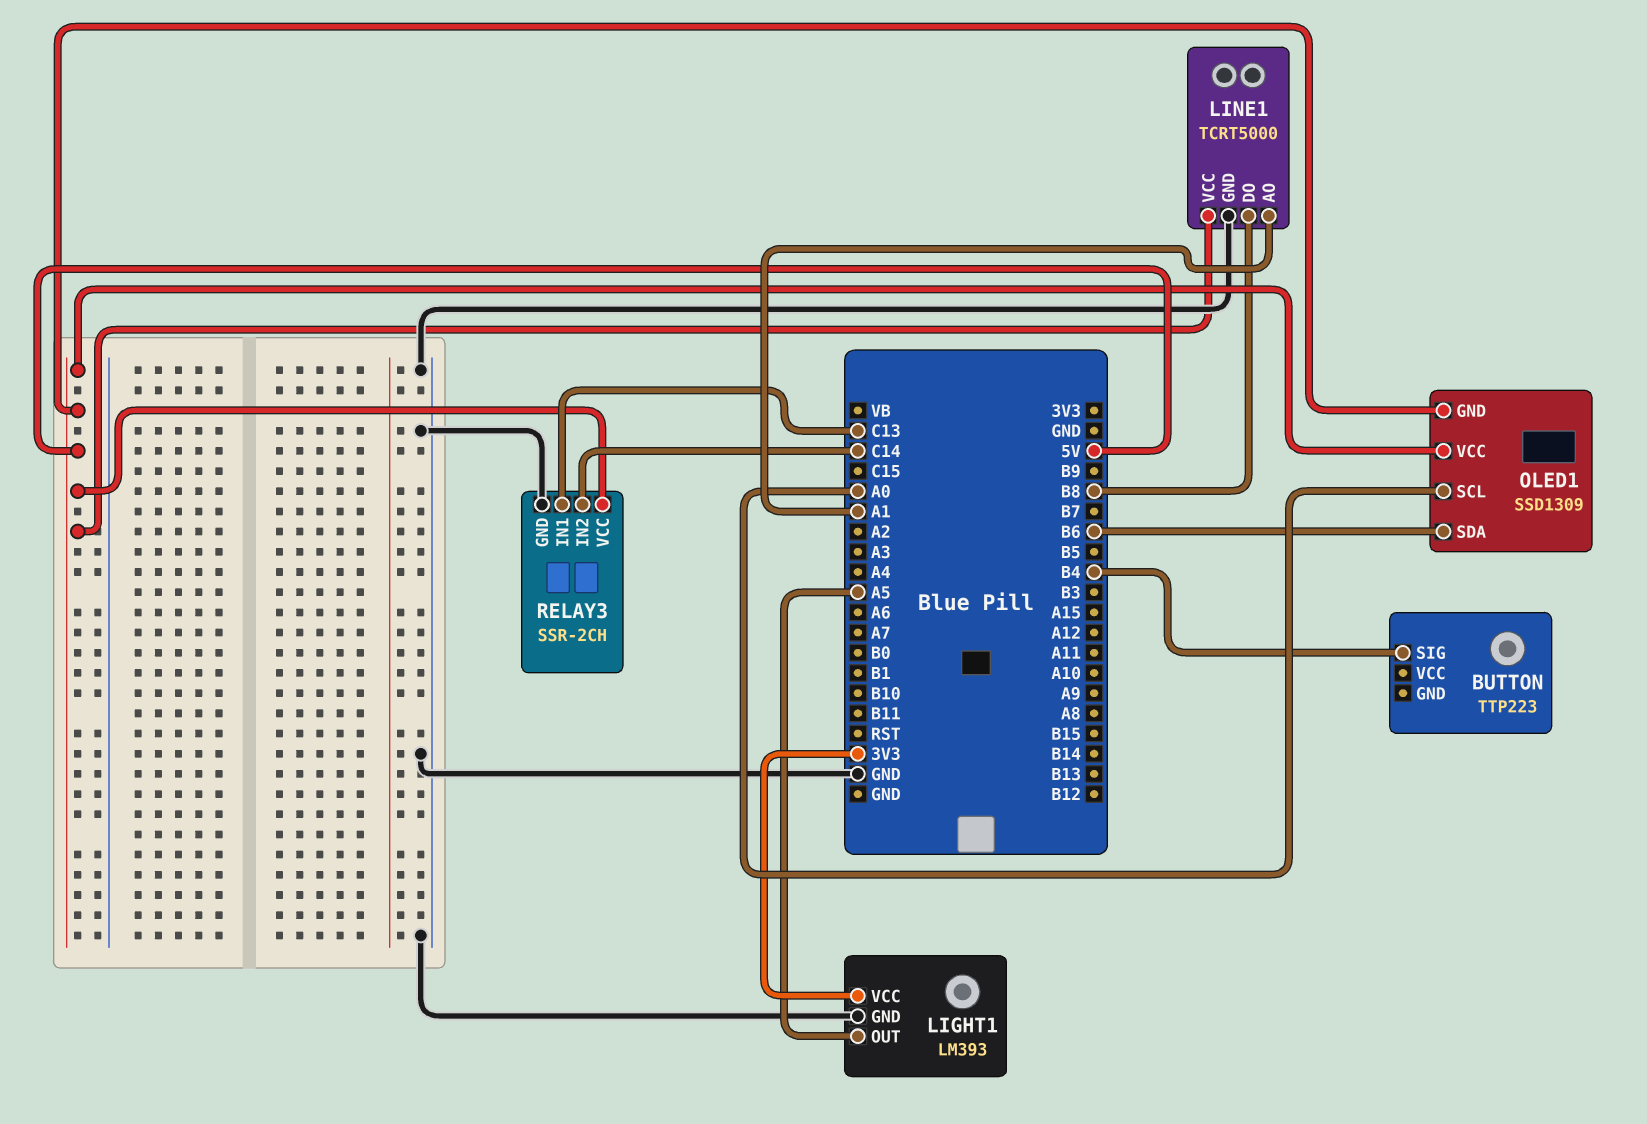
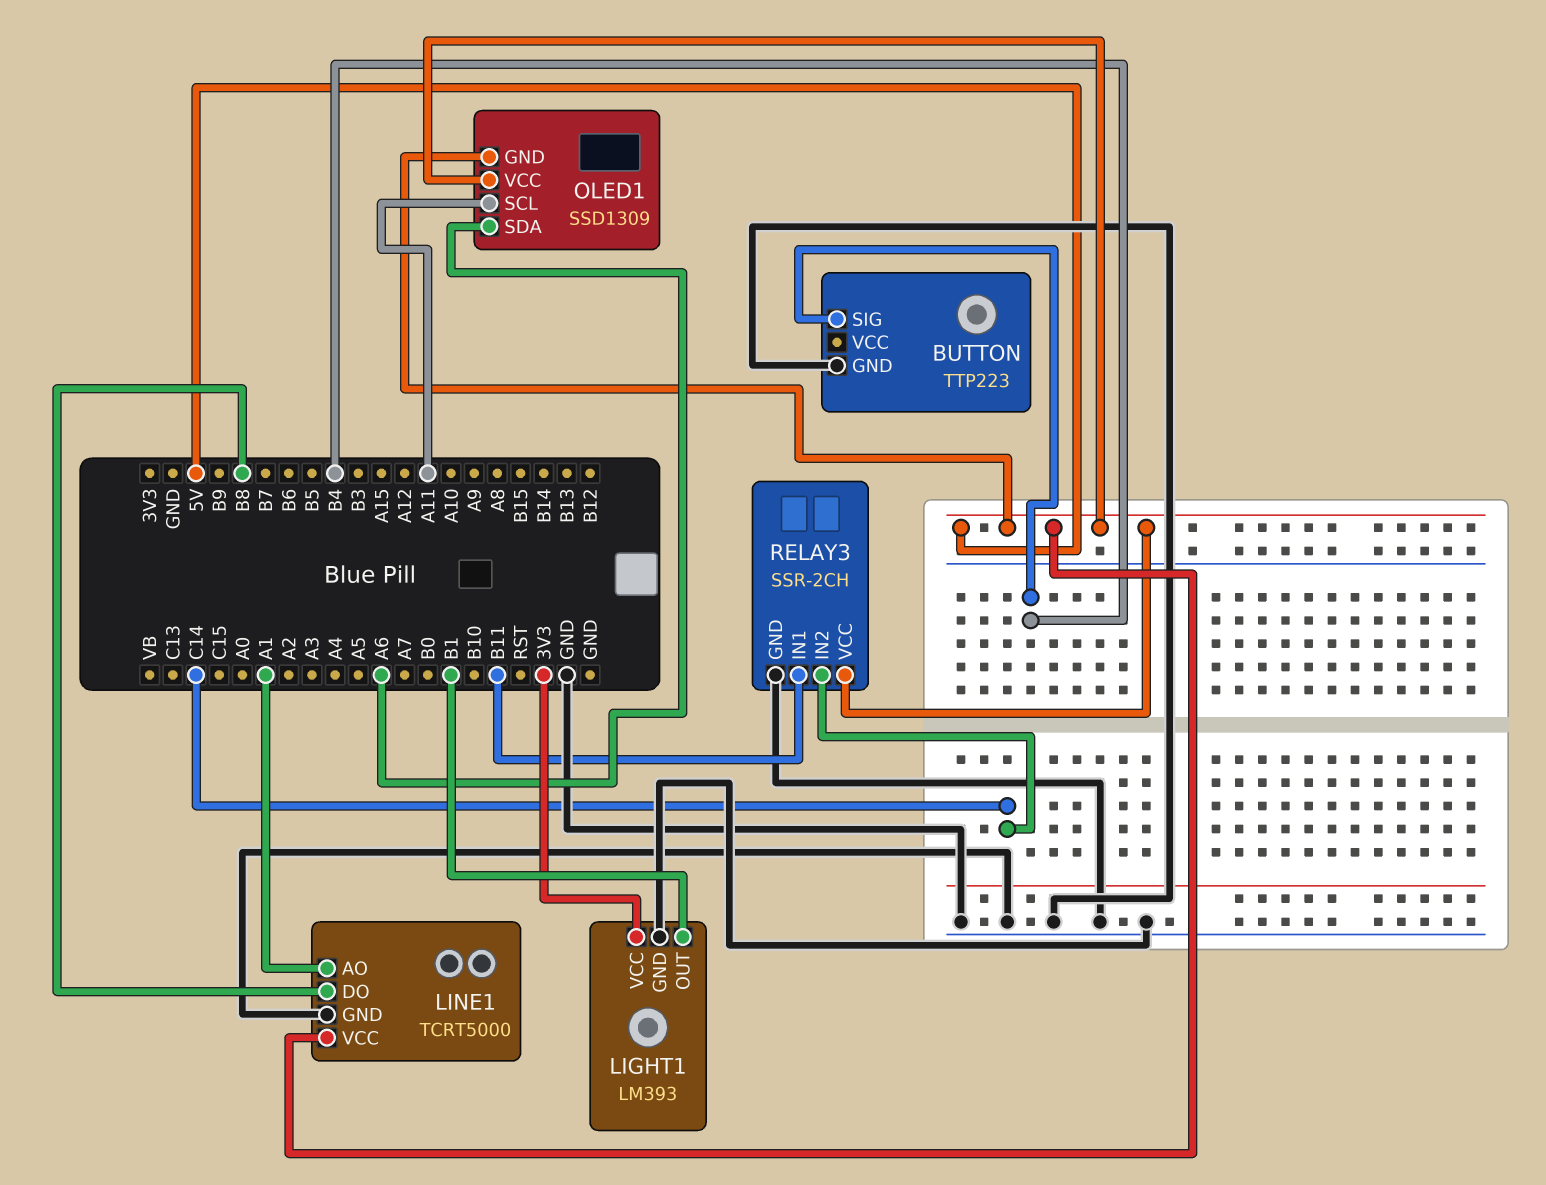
BUTTON pin GND: none -> GND
LIGHT1 pin OUT: A5 -> B1
OLED1 pin SCL: A0 -> A11
OLED1 pin SDA: B6 -> A6
RELAY3 pin IN1: C13 -> B11

